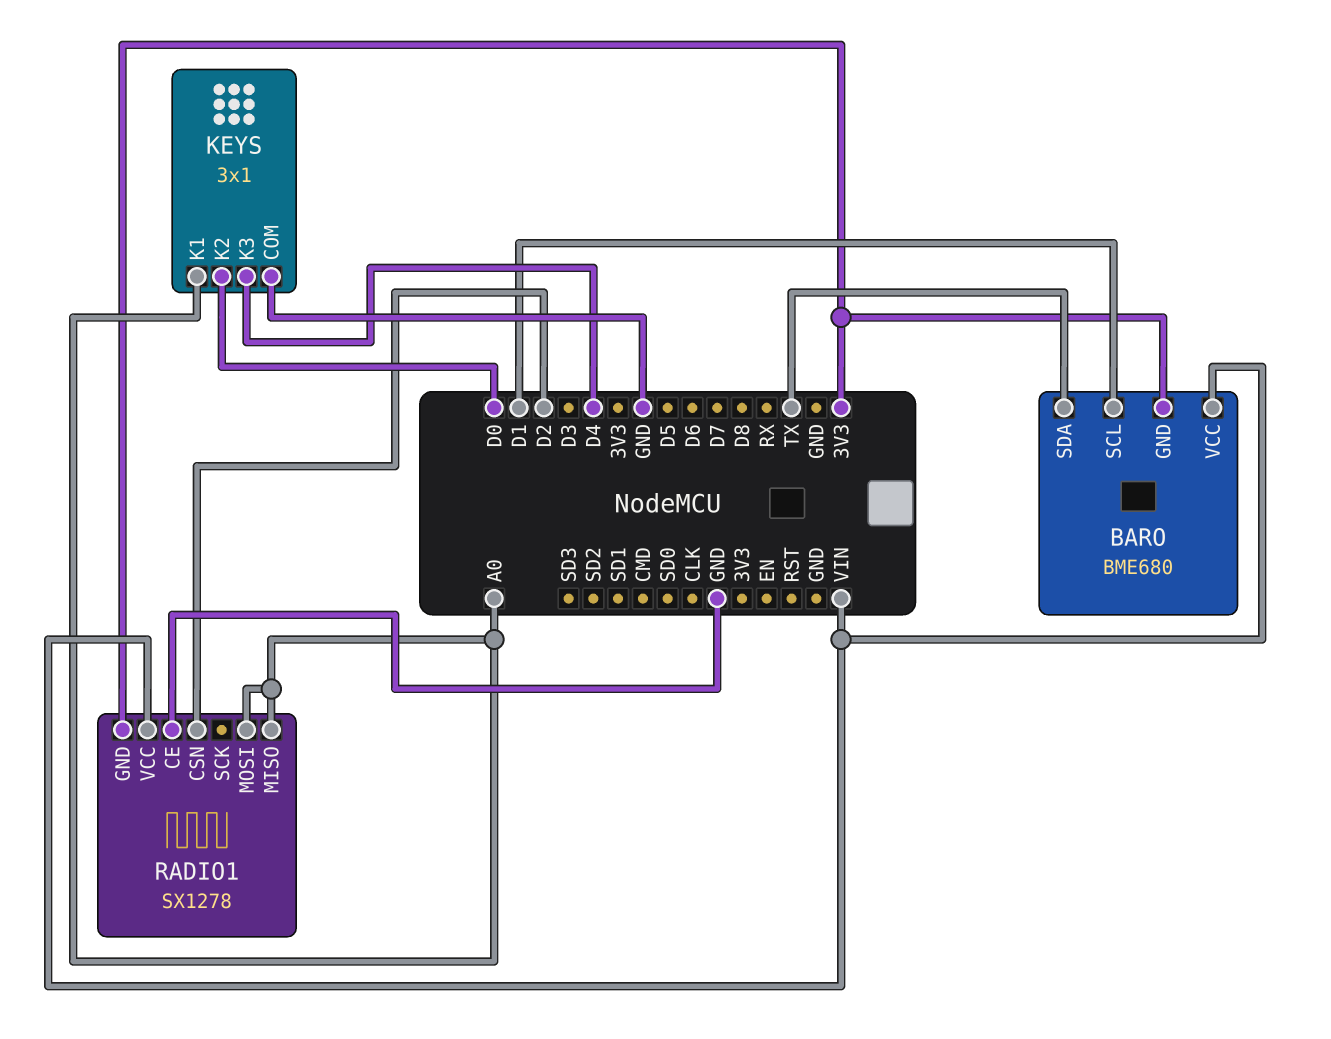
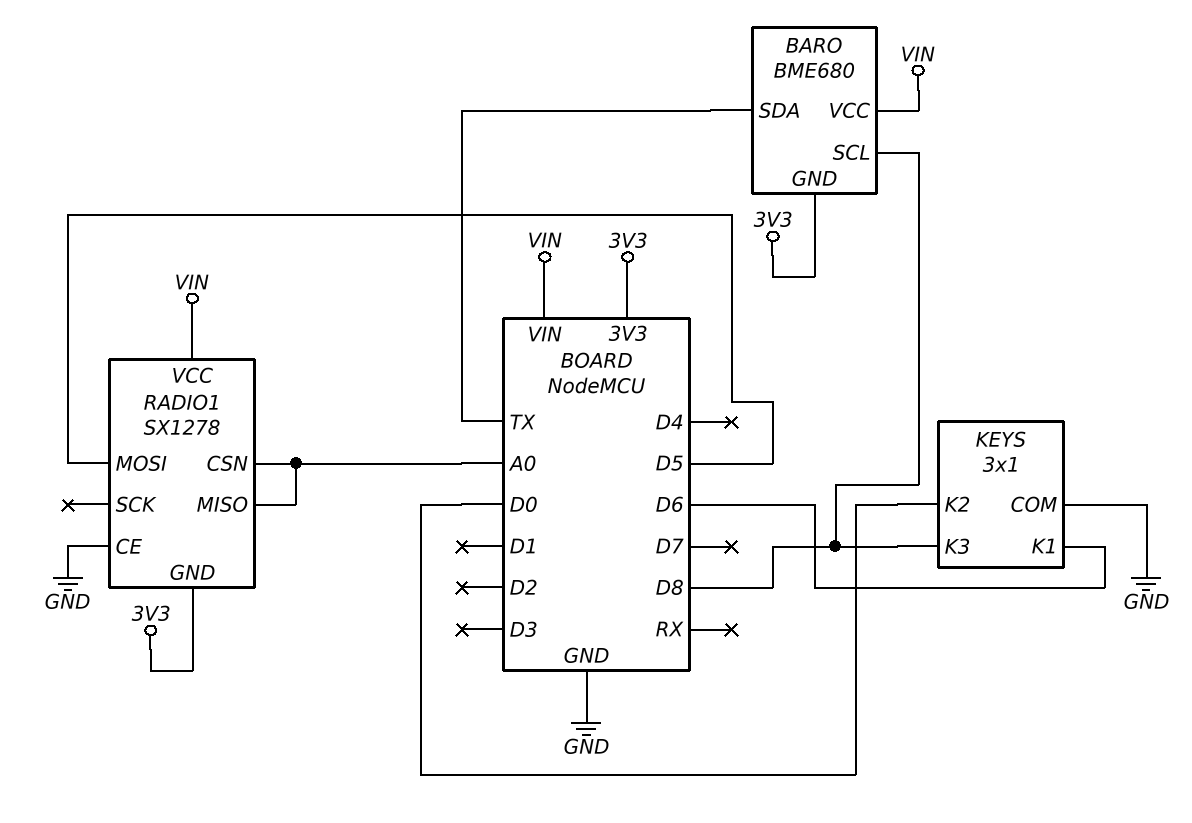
BARO pin SCL: D1 -> D8
KEYS pin K1: A0 -> D6
KEYS pin K3: D4 -> D8
RADIO1 pin CSN: D2 -> A0
RADIO1 pin MOSI: A0 -> D5

